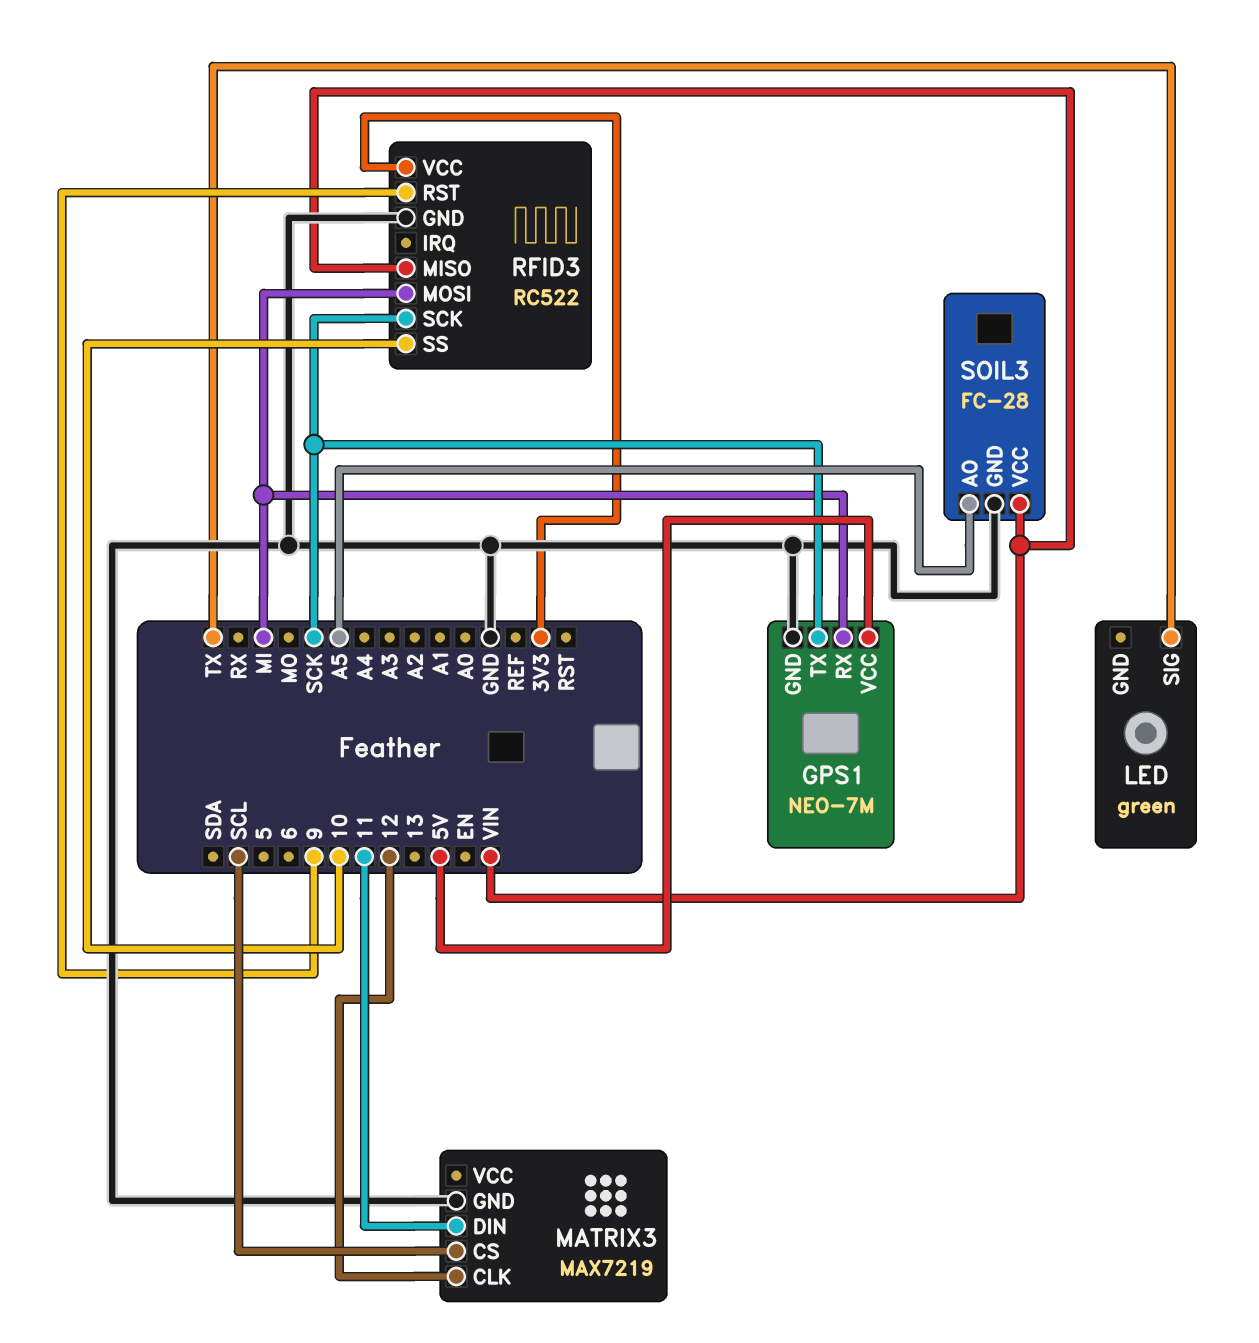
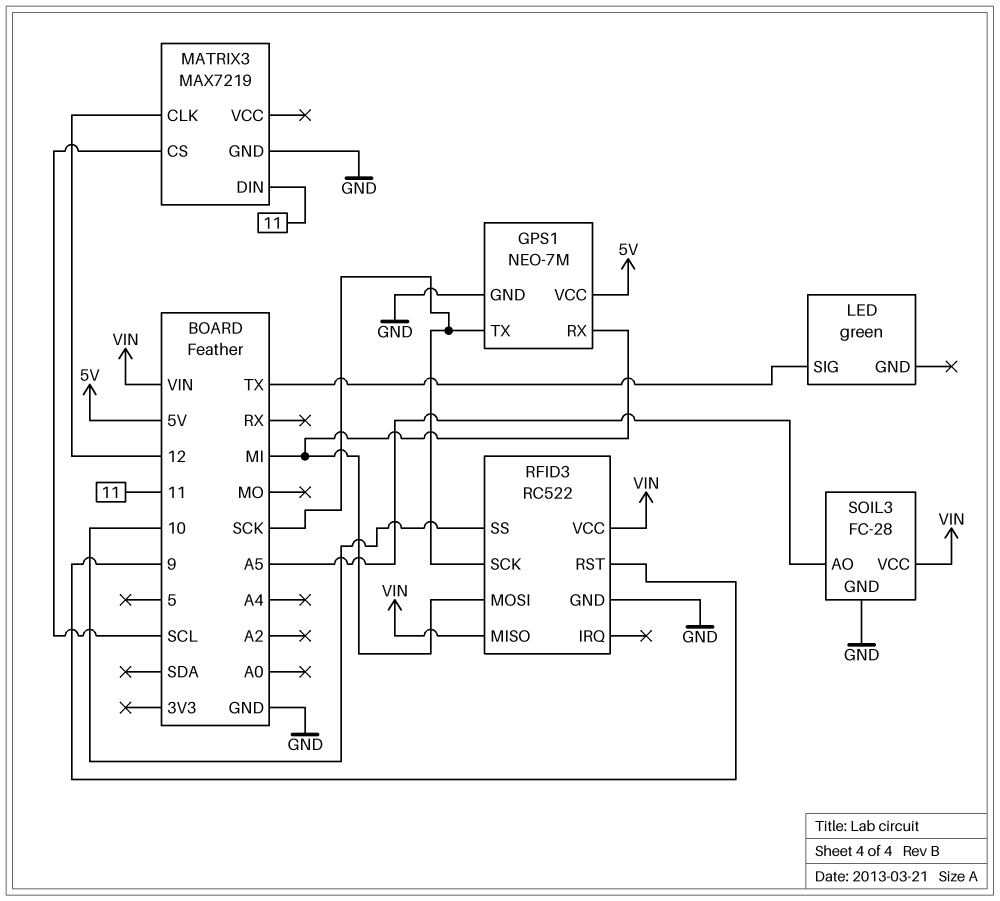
RFID3 pin VCC: 3V3 -> VIN

